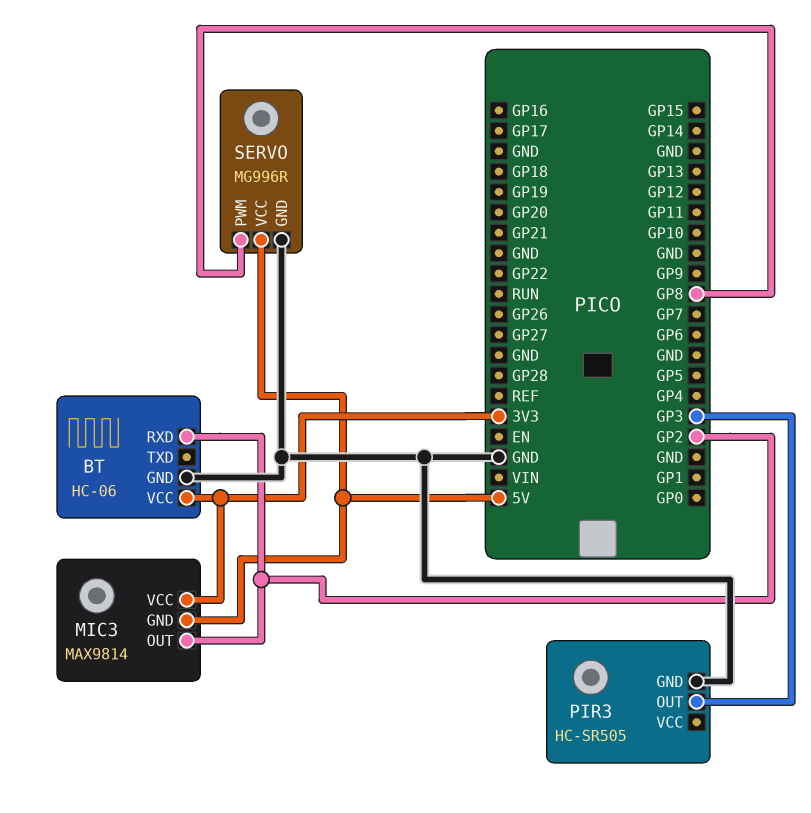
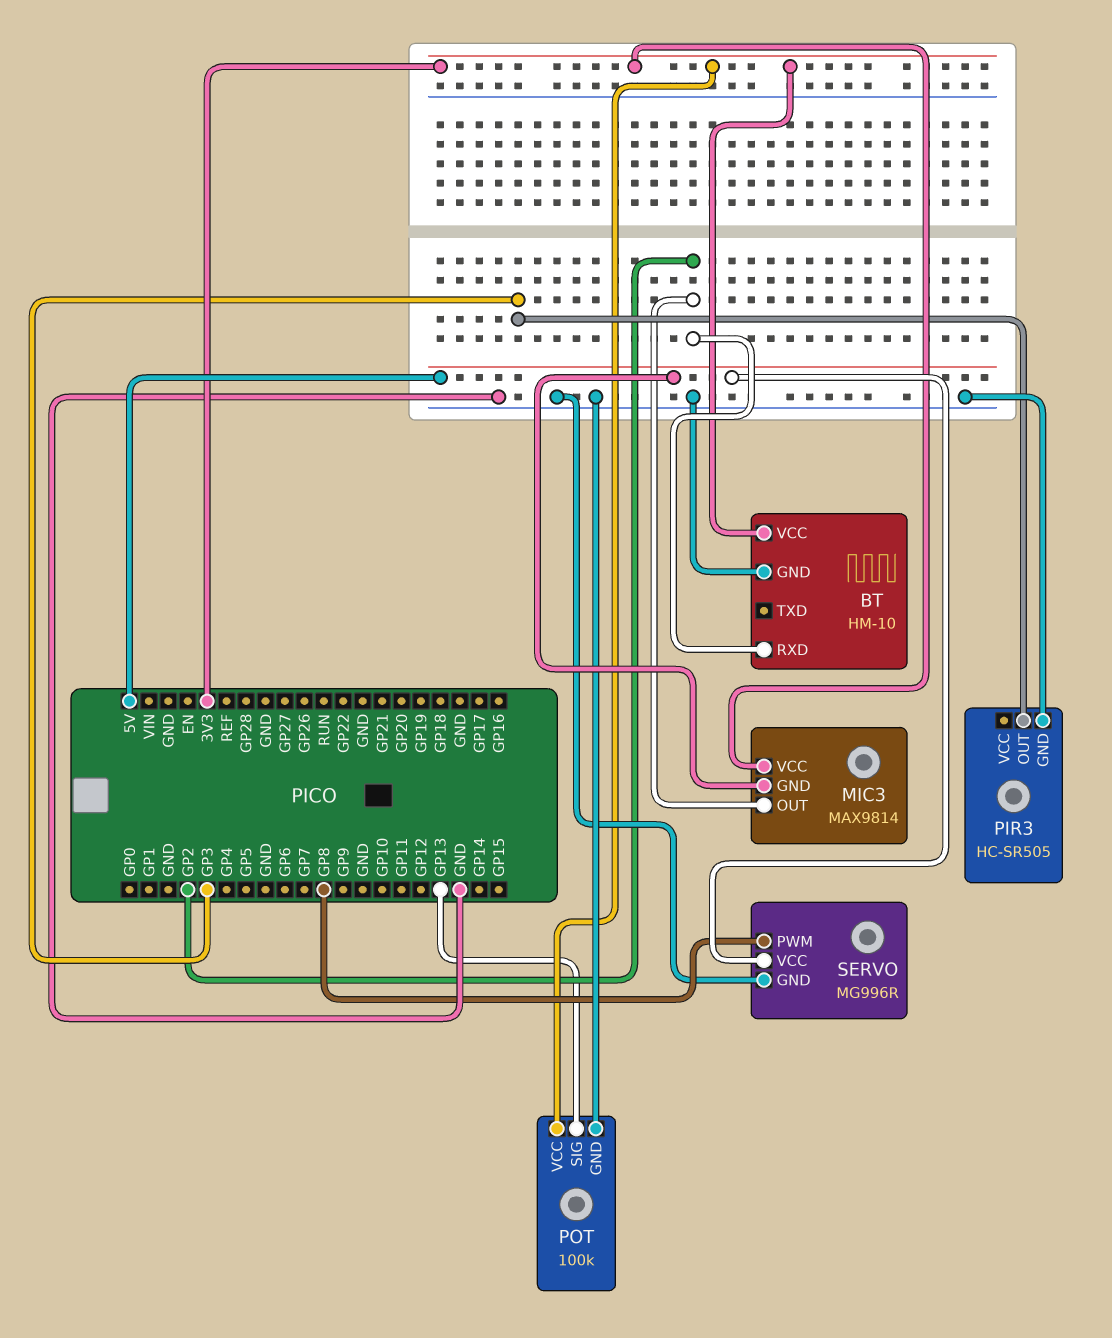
BT: HC-06 -> HM-10
POT: none -> 100k
POT pin GND: none -> GND
POT pin SIG: none -> GP13
POT pin VCC: none -> 3V3

